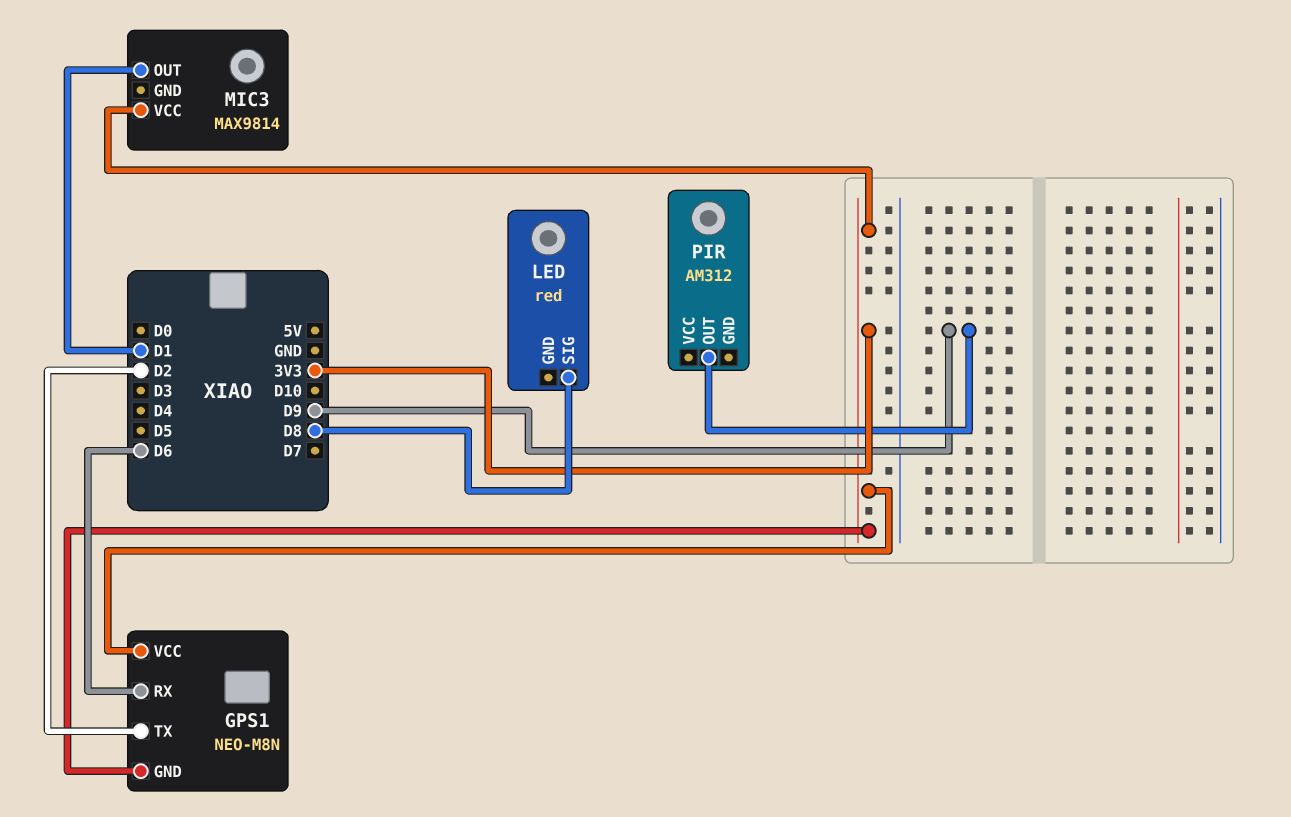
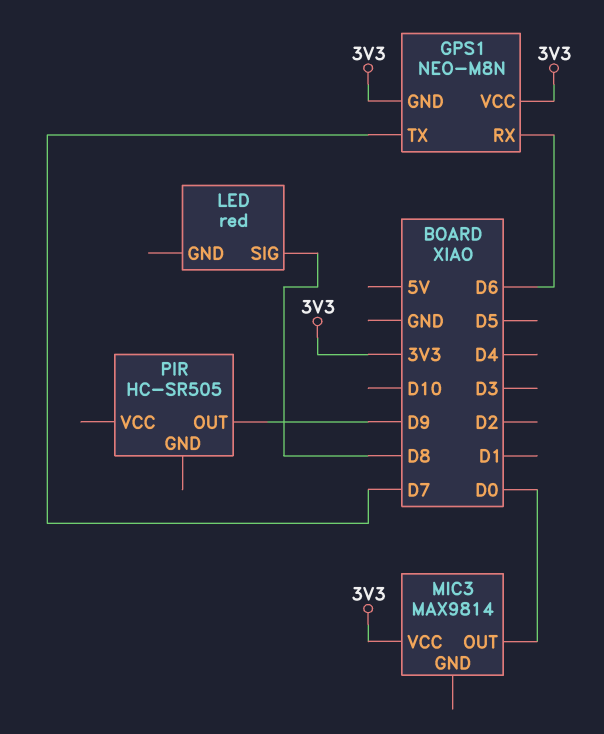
GPS1 pin TX: D2 -> D7
MIC3 pin OUT: D1 -> D0
PIR: AM312 -> HC-SR505

